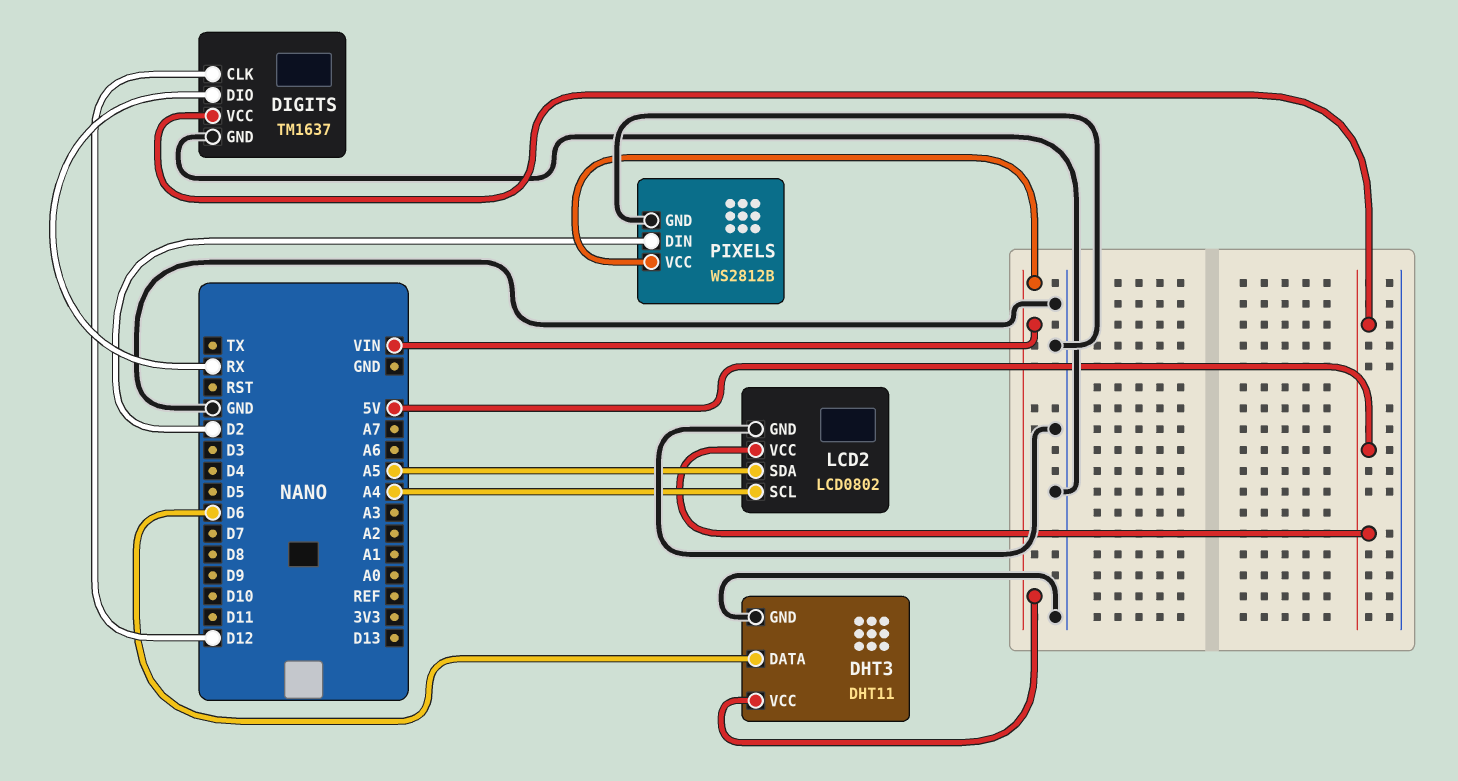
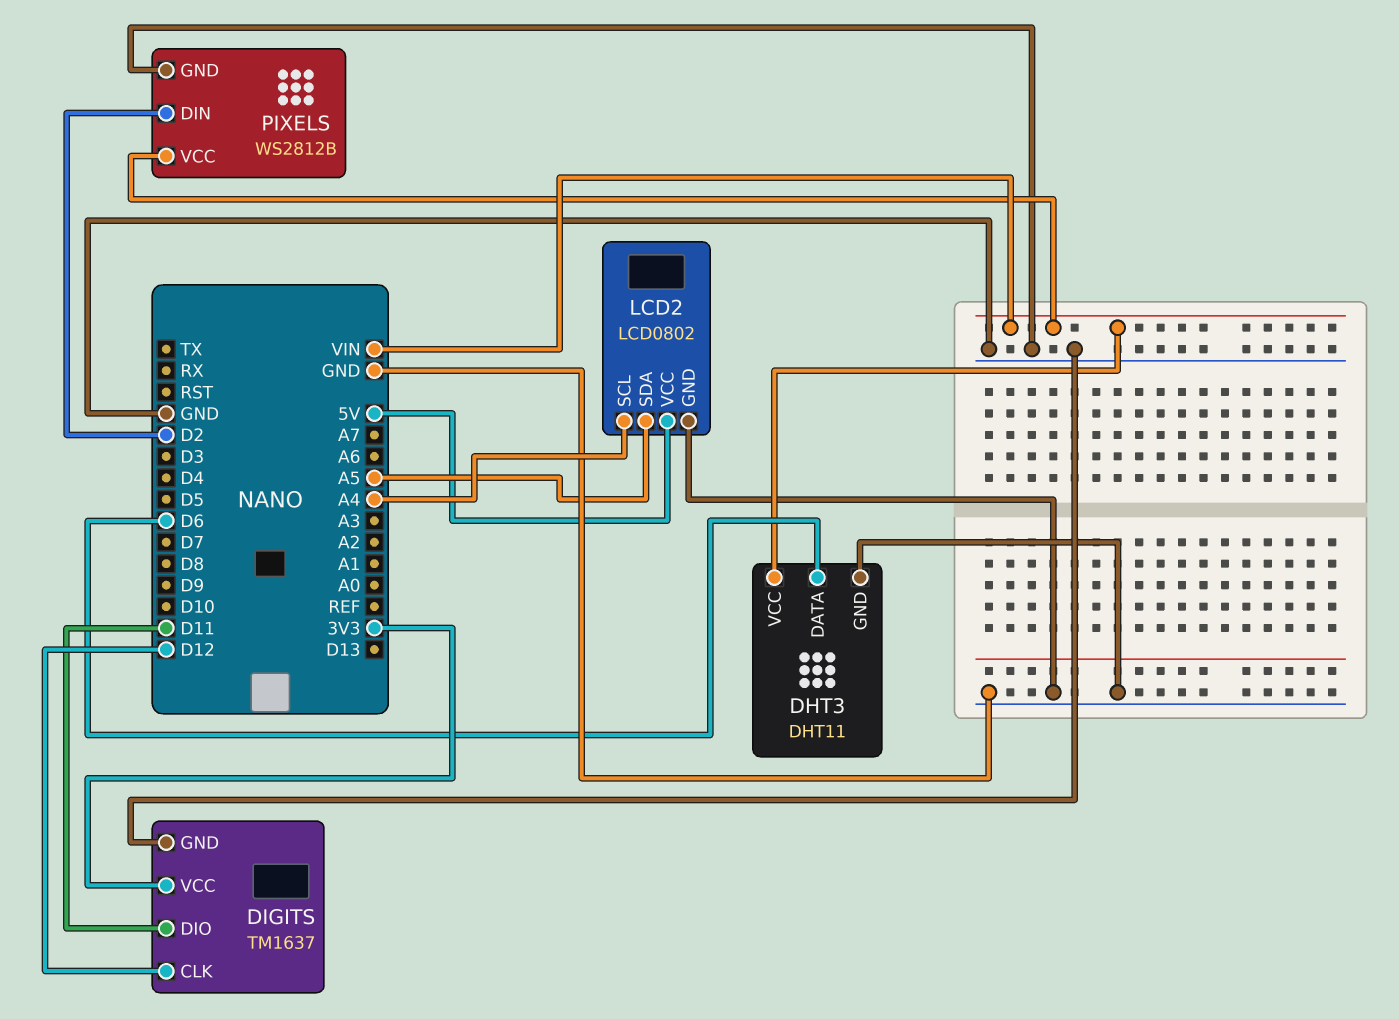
DIGITS pin DIO: RX -> D11
DIGITS pin VCC: 5V -> 3V3

